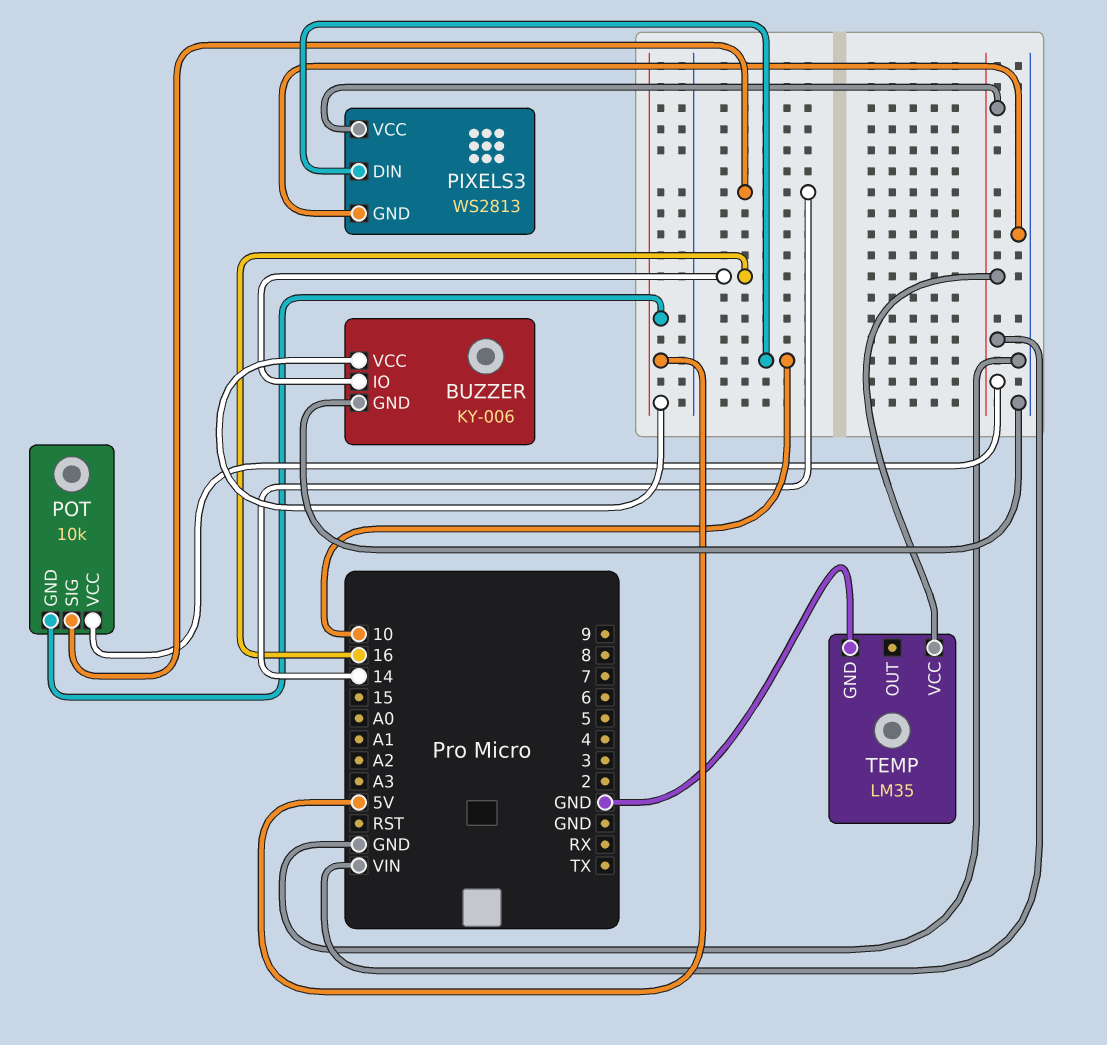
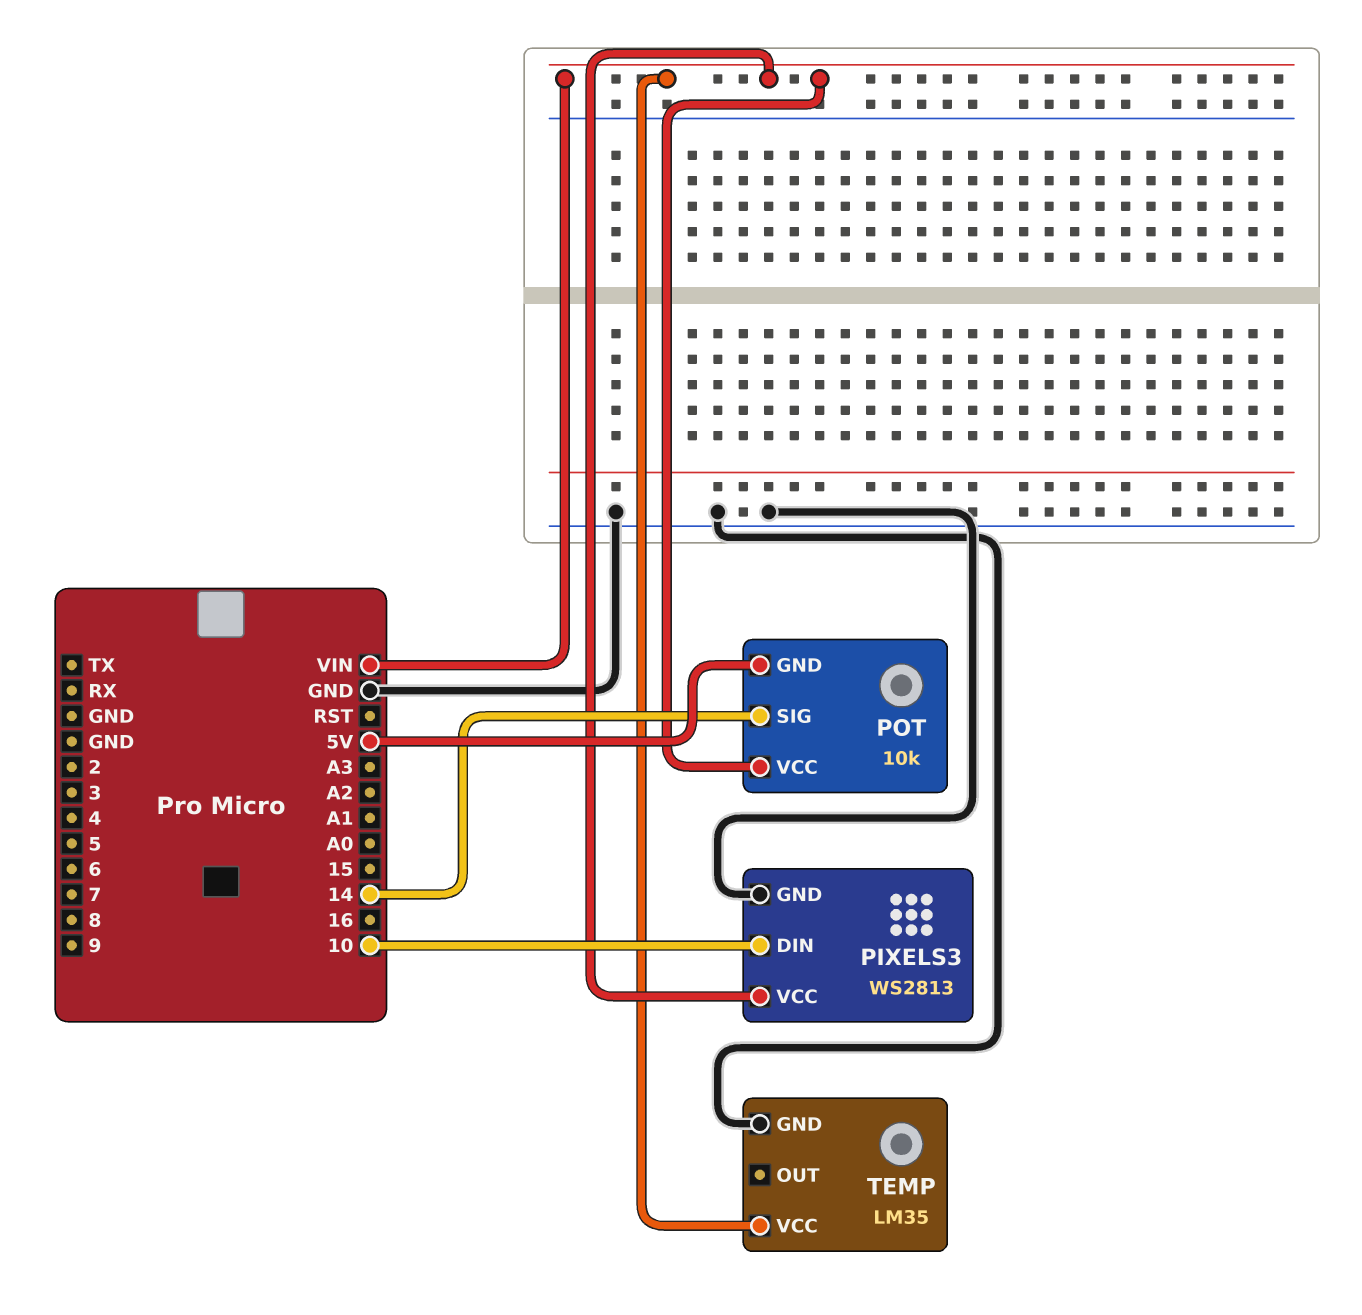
BUZZER: KY-006 -> none
BUZZER pin GND: GND -> none
BUZZER pin IO: 16 -> none
BUZZER pin VCC: 5V -> none

